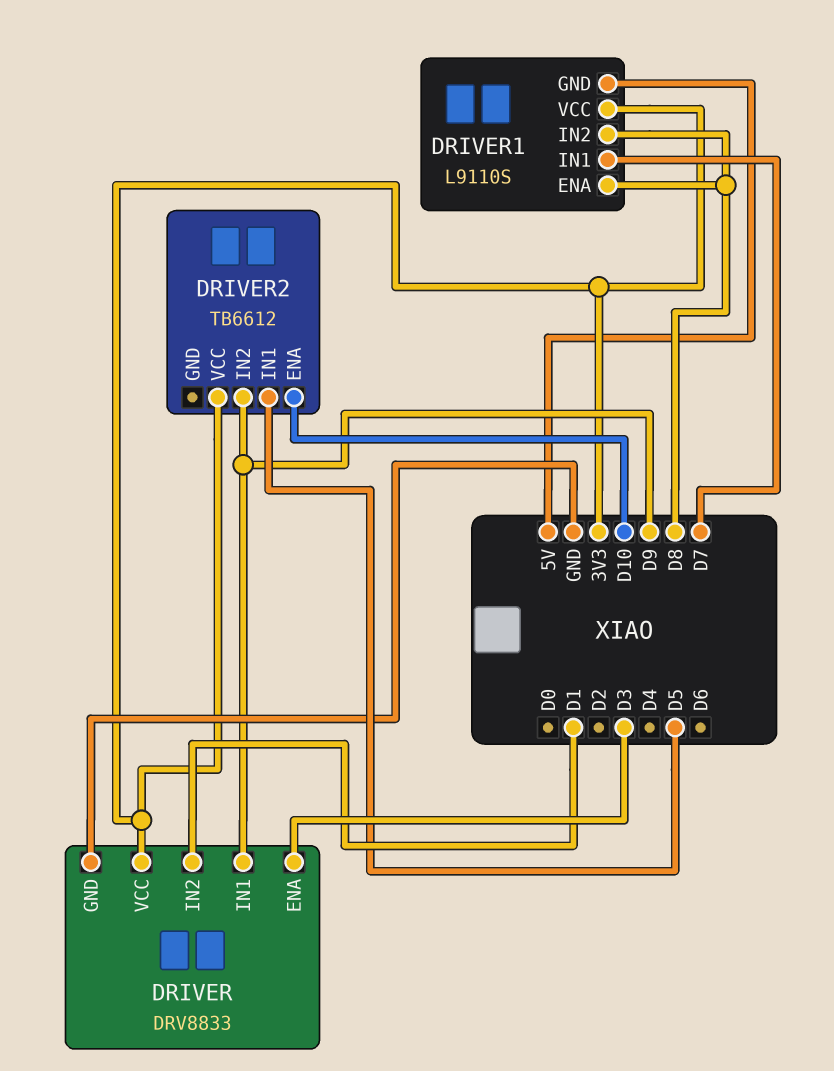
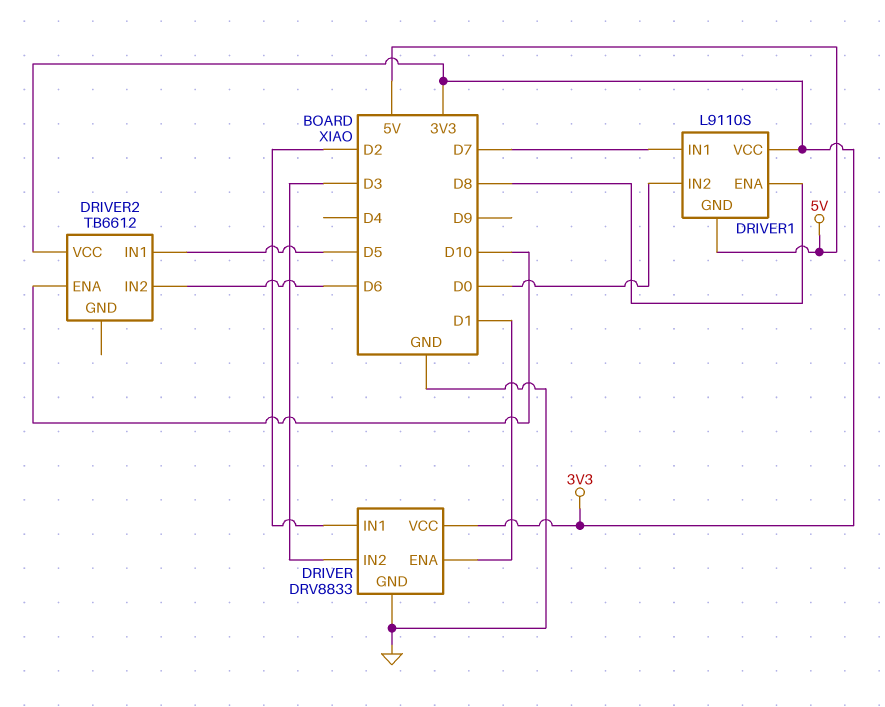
DRIVER pin ENA: D3 -> D1
DRIVER pin IN1: D9 -> D2
DRIVER pin IN2: D1 -> D3
DRIVER1 pin IN2: D8 -> D0
DRIVER2 pin IN2: D9 -> D6

